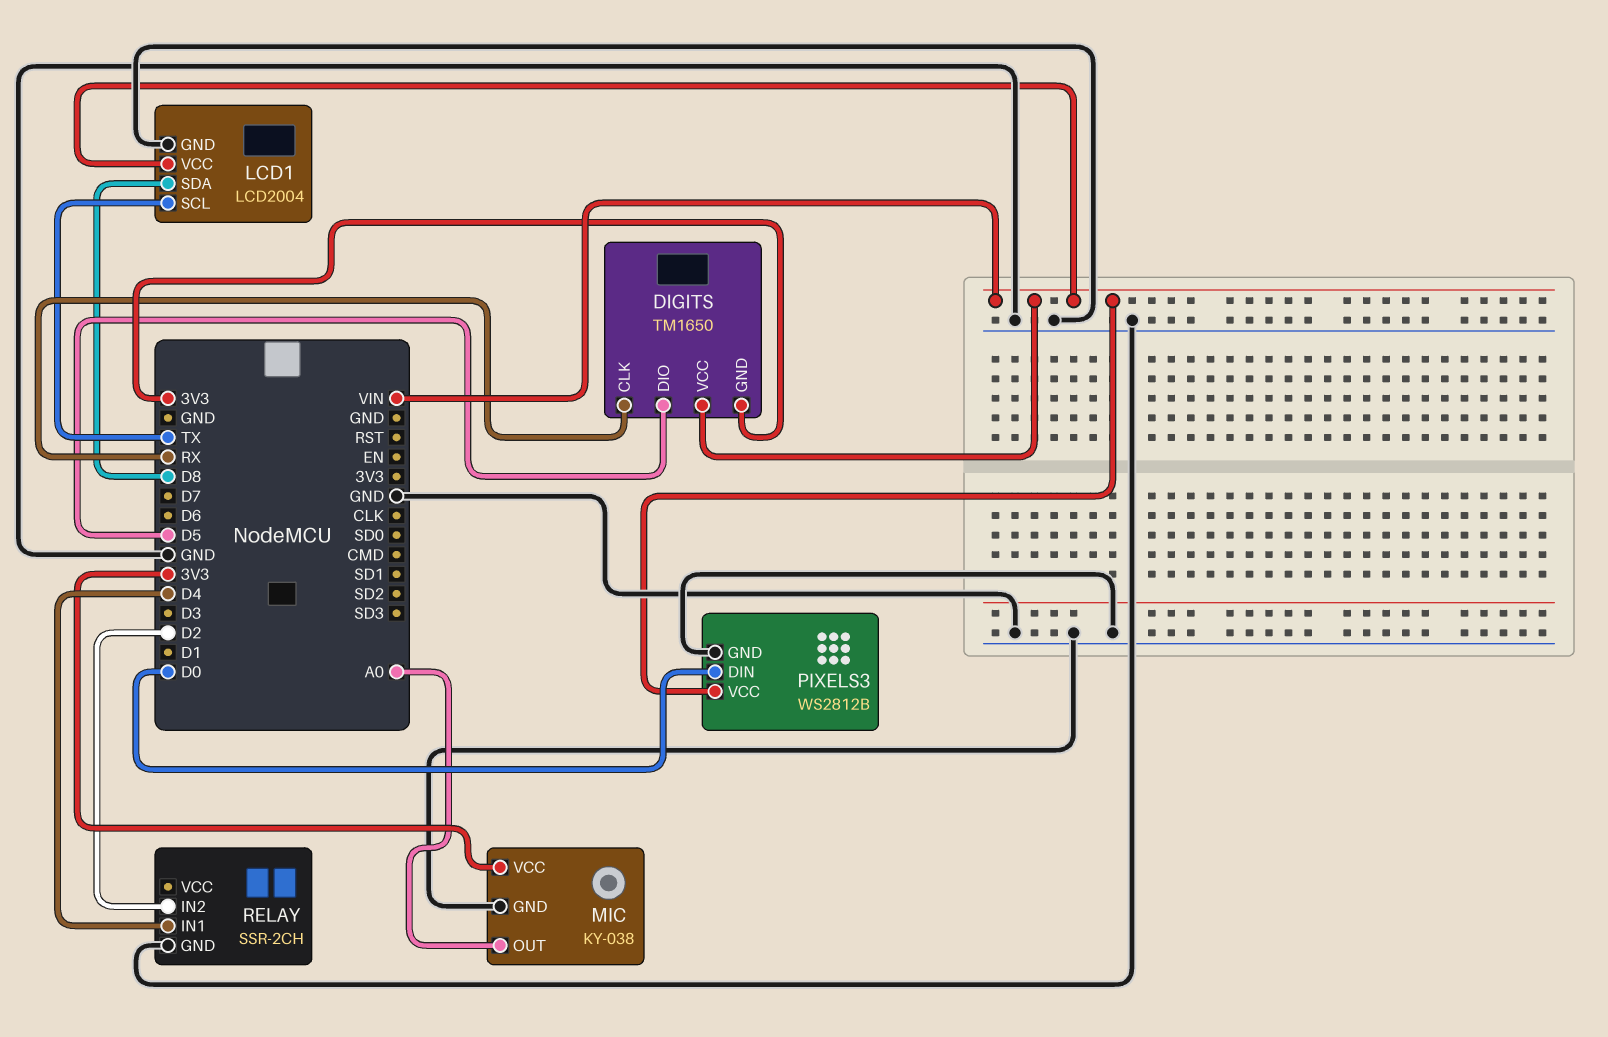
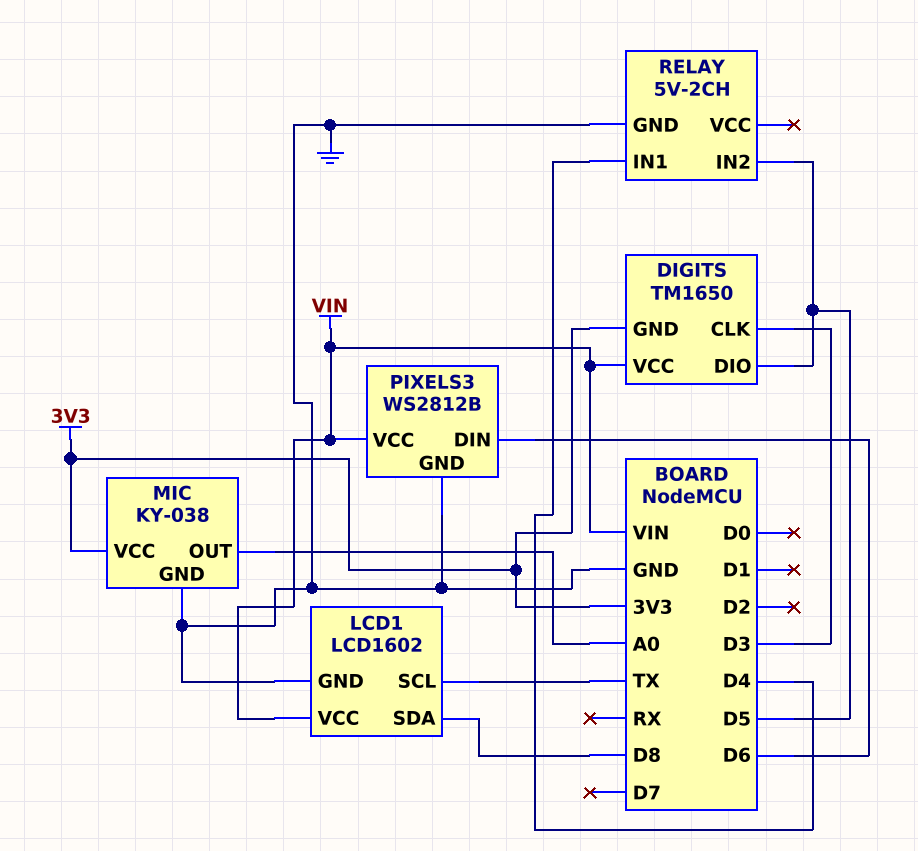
DIGITS pin CLK: RX -> D3
LCD1: LCD2004 -> LCD1602
PIXELS3 pin DIN: D0 -> D6
RELAY: SSR-2CH -> 5V-2CH
RELAY pin IN2: D2 -> D5

